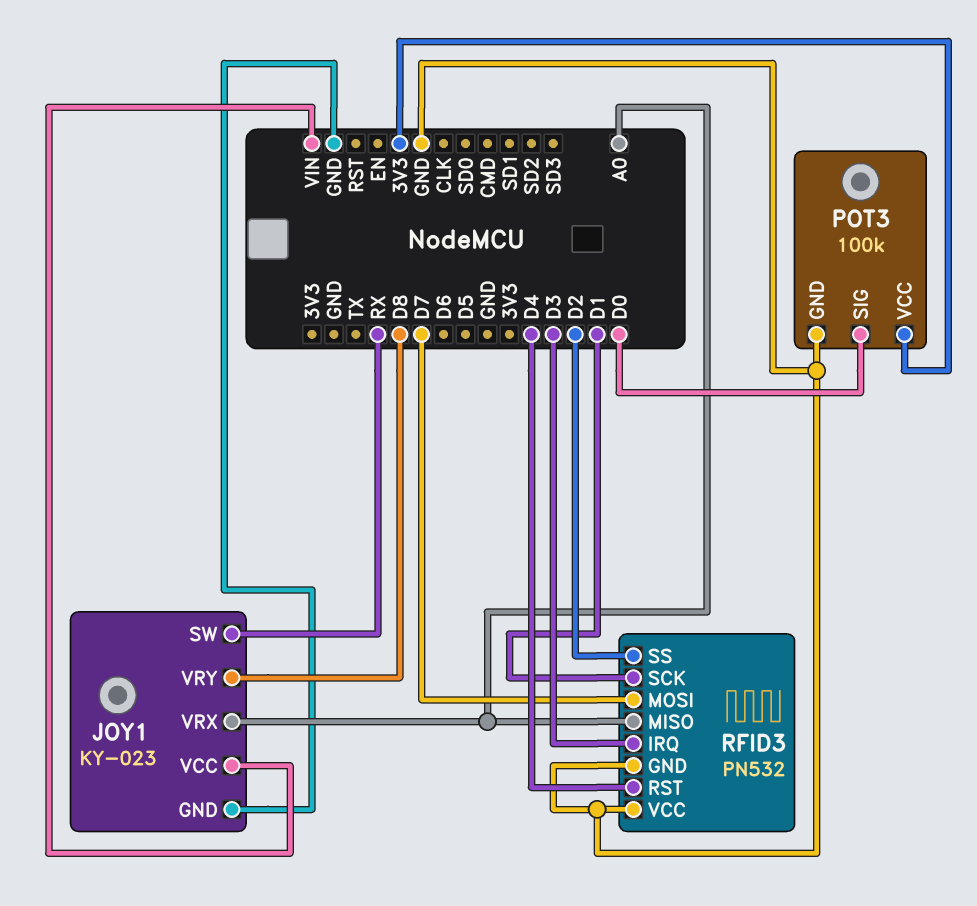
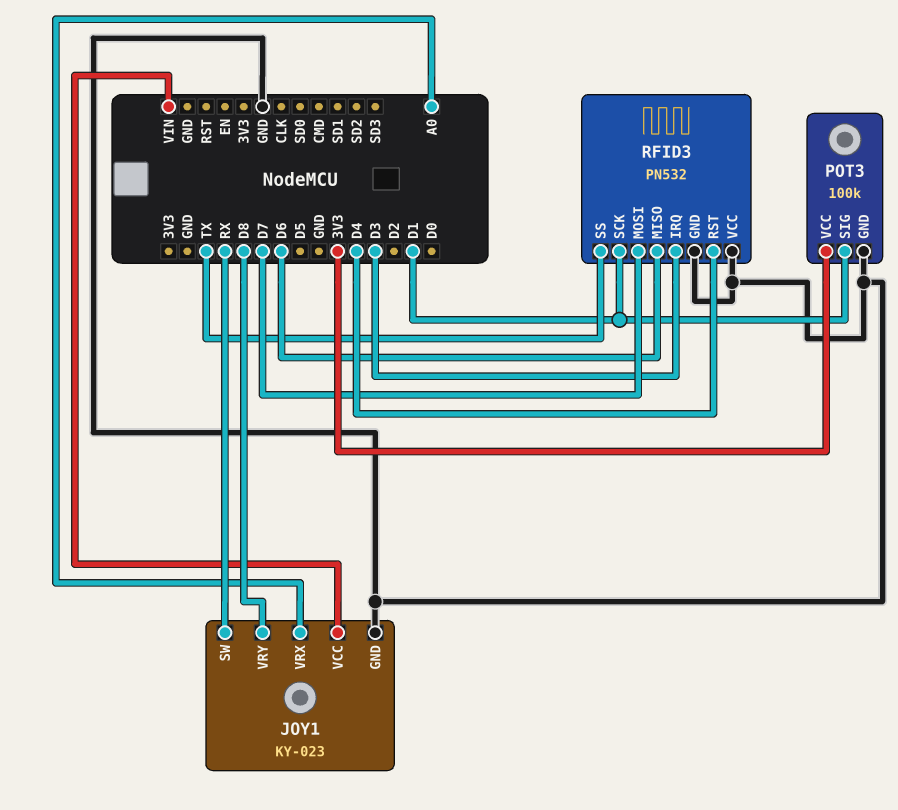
POT3 pin SIG: D0 -> D1
RFID3 pin MISO: A0 -> D6
RFID3 pin SS: D2 -> TX

